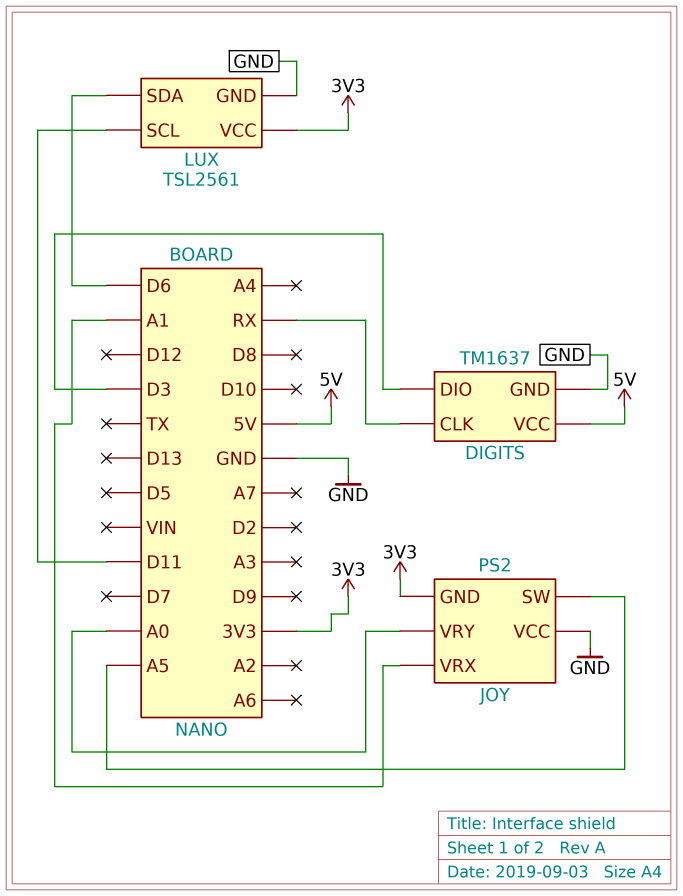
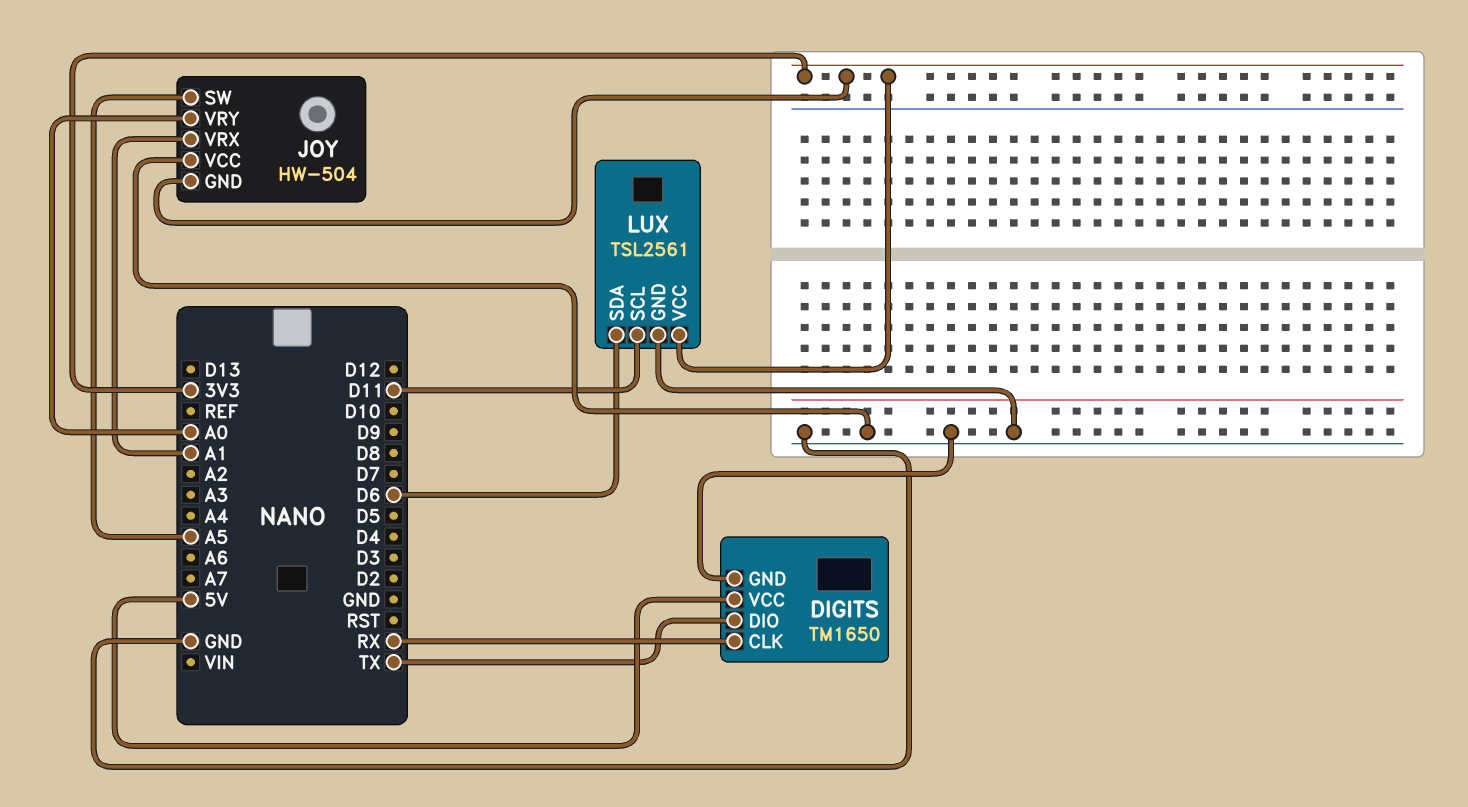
DIGITS: TM1637 -> TM1650
DIGITS pin DIO: D3 -> TX
JOY: PS2 -> HW-504

